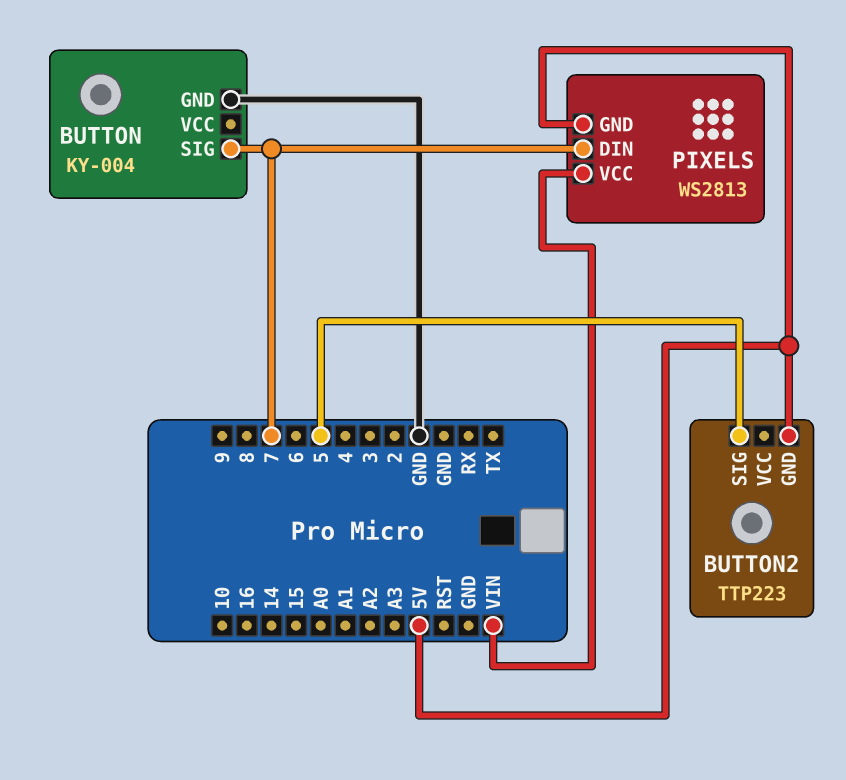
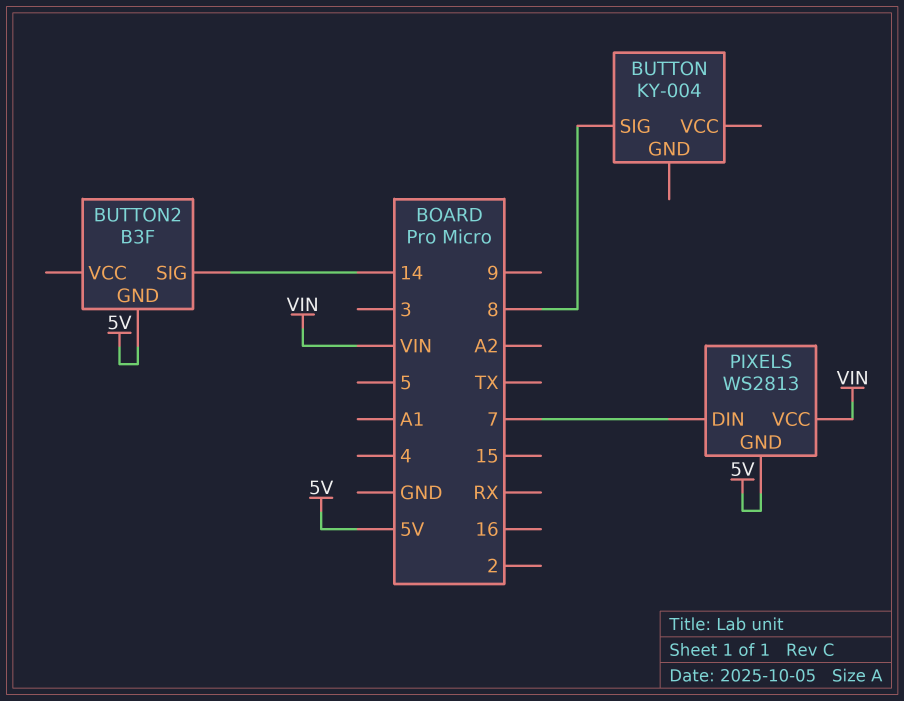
BUTTON pin GND: GND -> none
BUTTON pin SIG: 7 -> 8
BUTTON2: TTP223 -> B3F
BUTTON2 pin SIG: 5 -> 14

